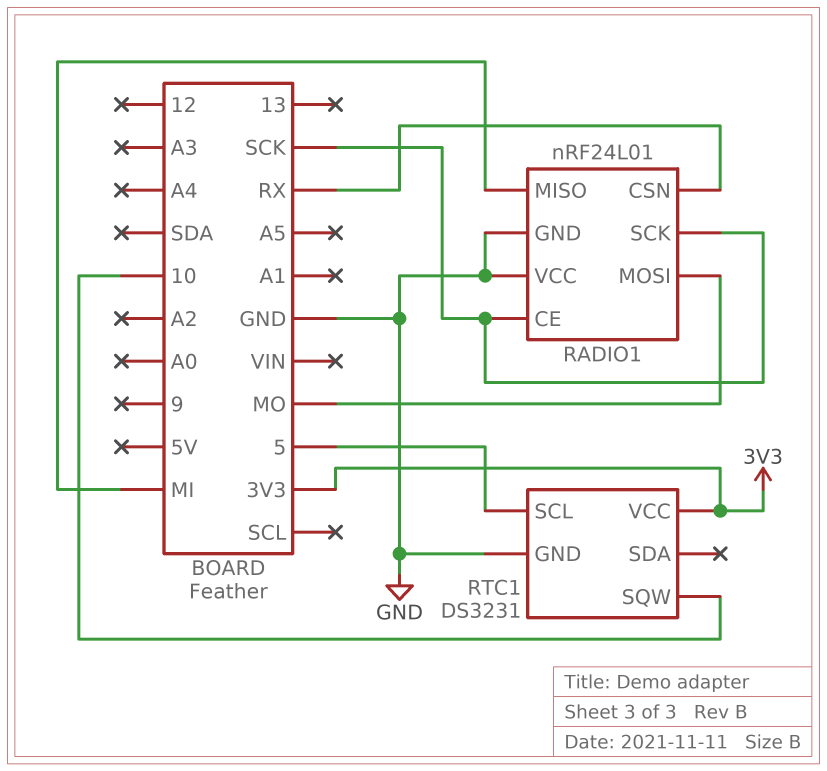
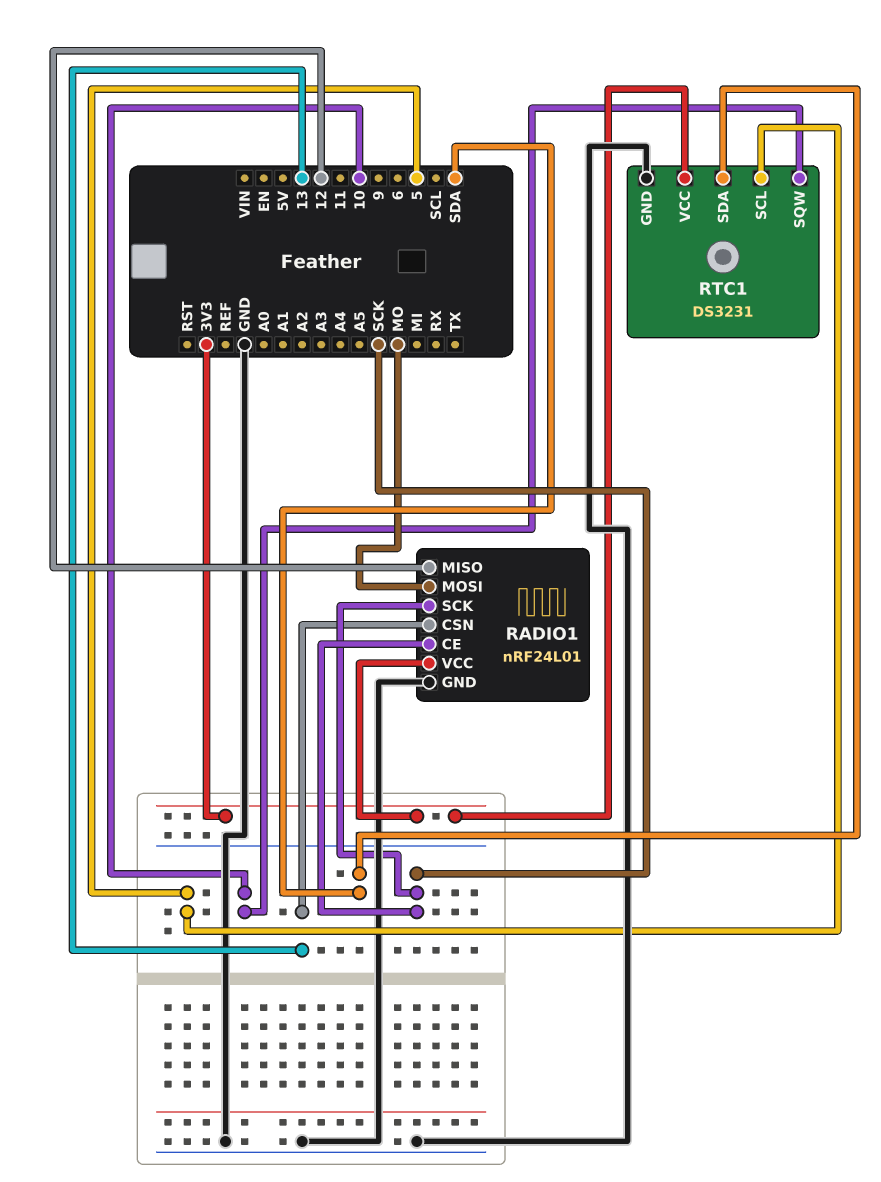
RADIO1 pin CSN: RX -> 13
RADIO1 pin MISO: MI -> 12
RADIO1 pin VCC: GND -> 3V3
RTC1 pin SDA: none -> SDA

